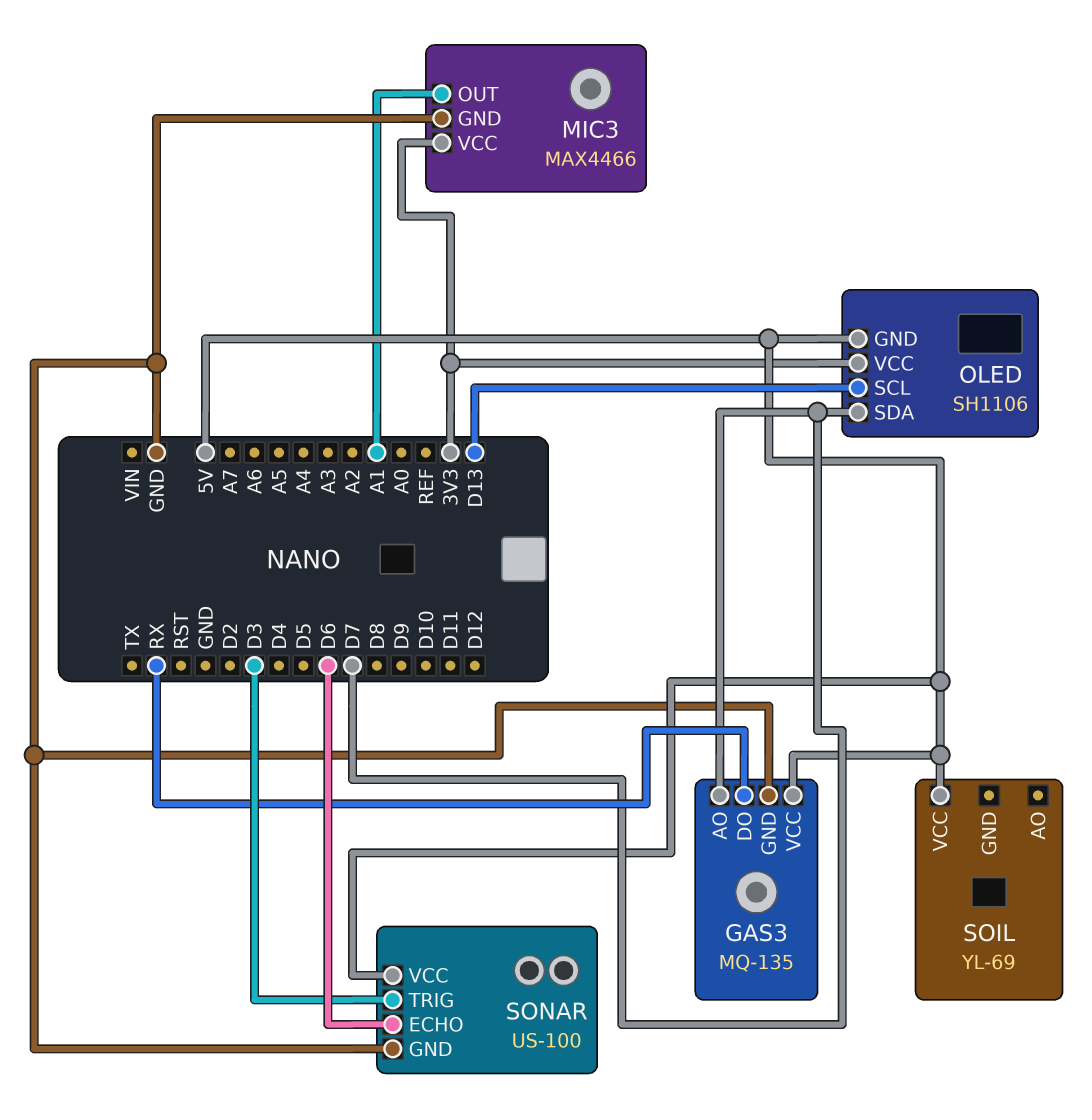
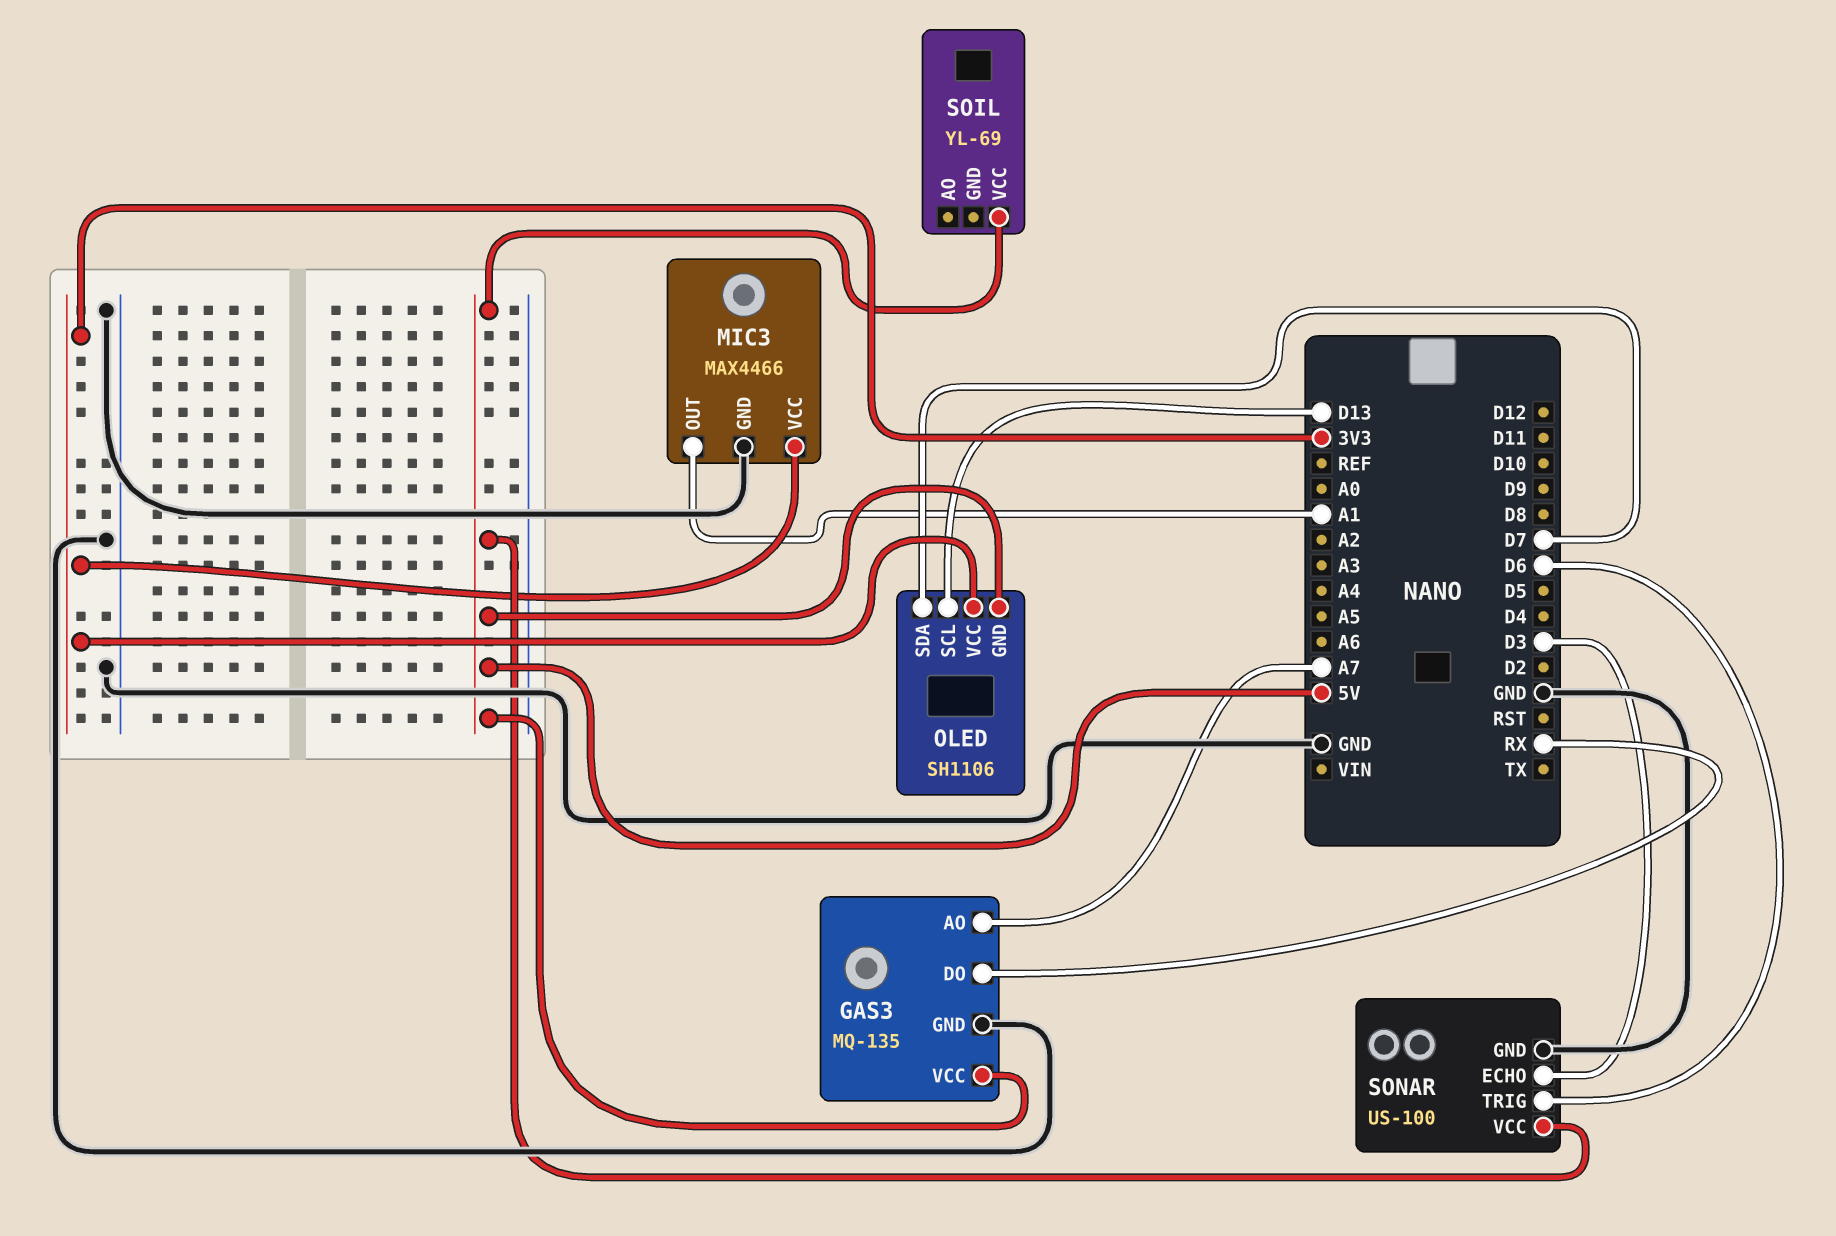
GAS3 pin AO: D7 -> A7
SONAR pin ECHO: D6 -> D3
SONAR pin TRIG: D3 -> D6

